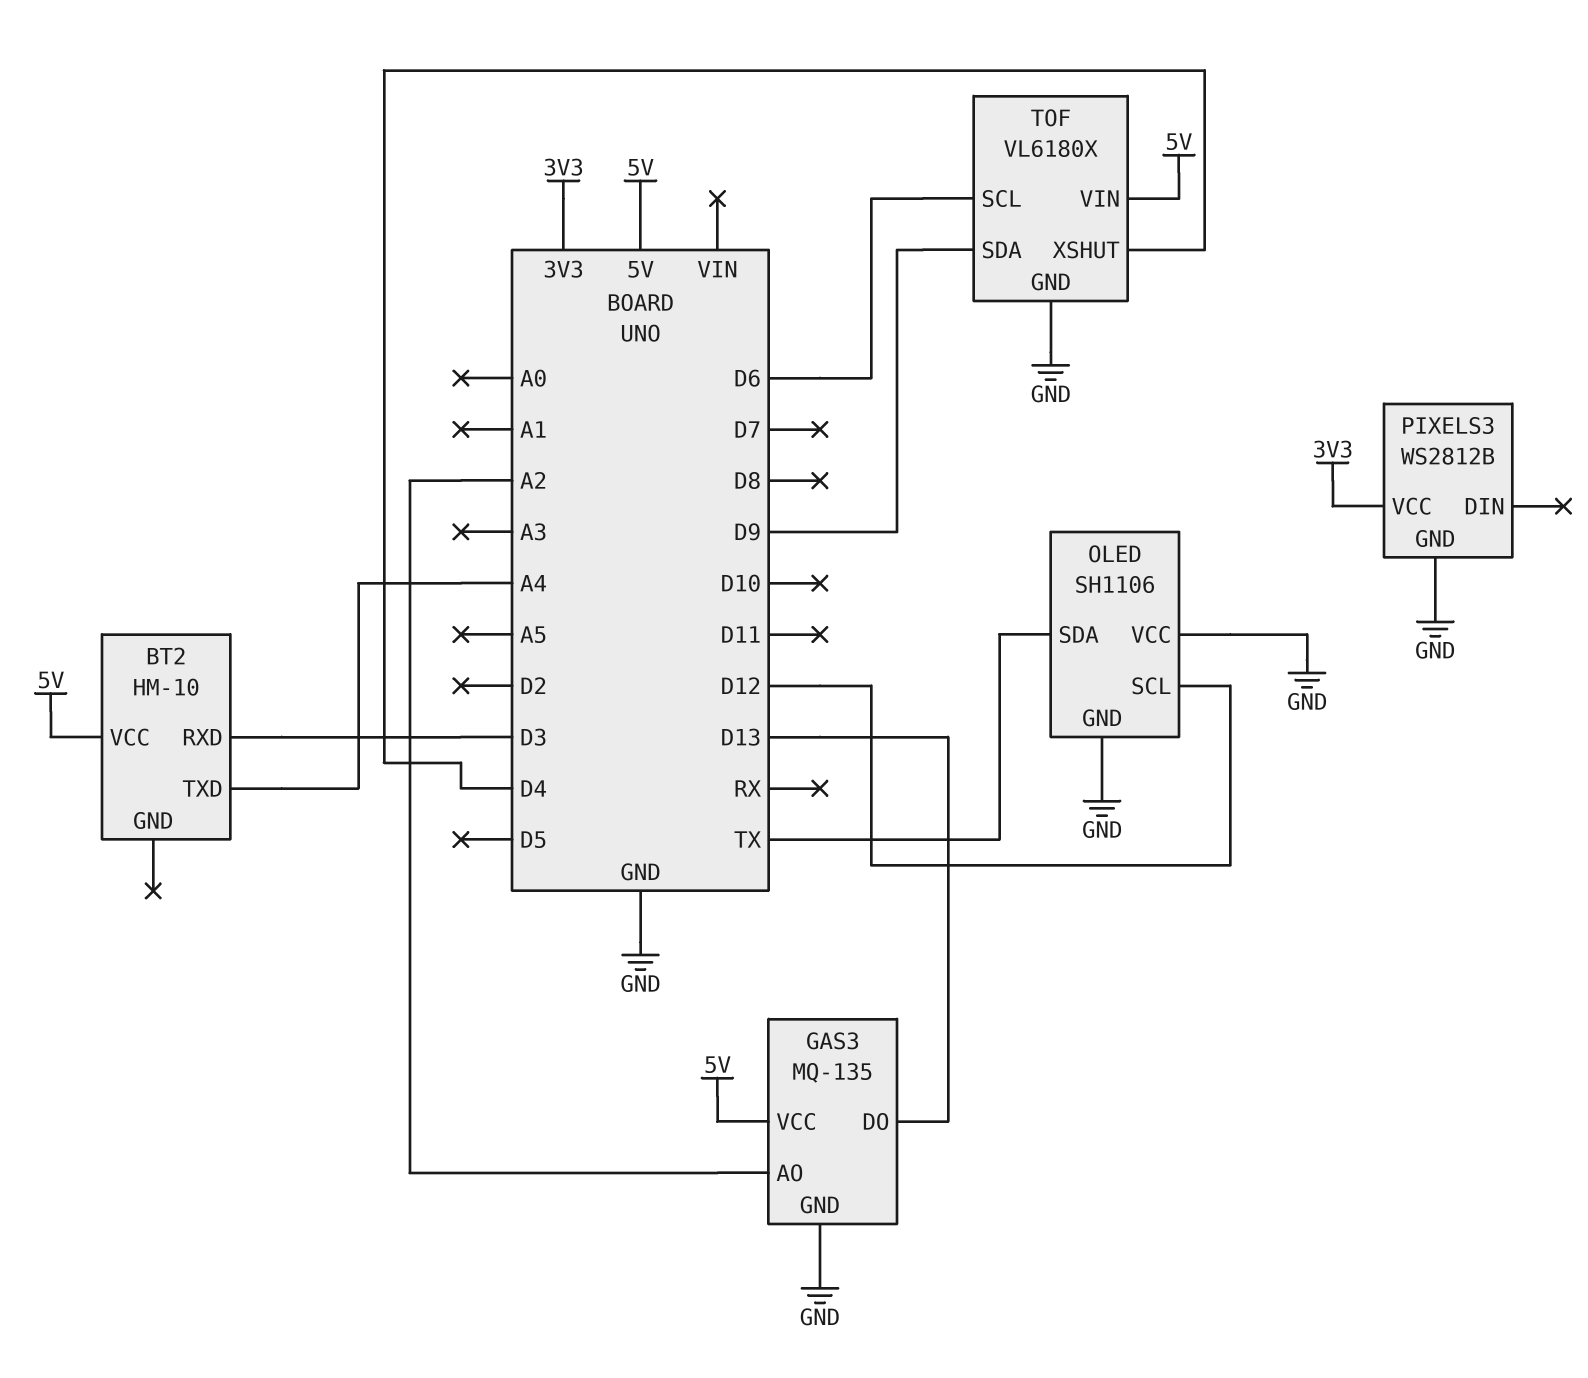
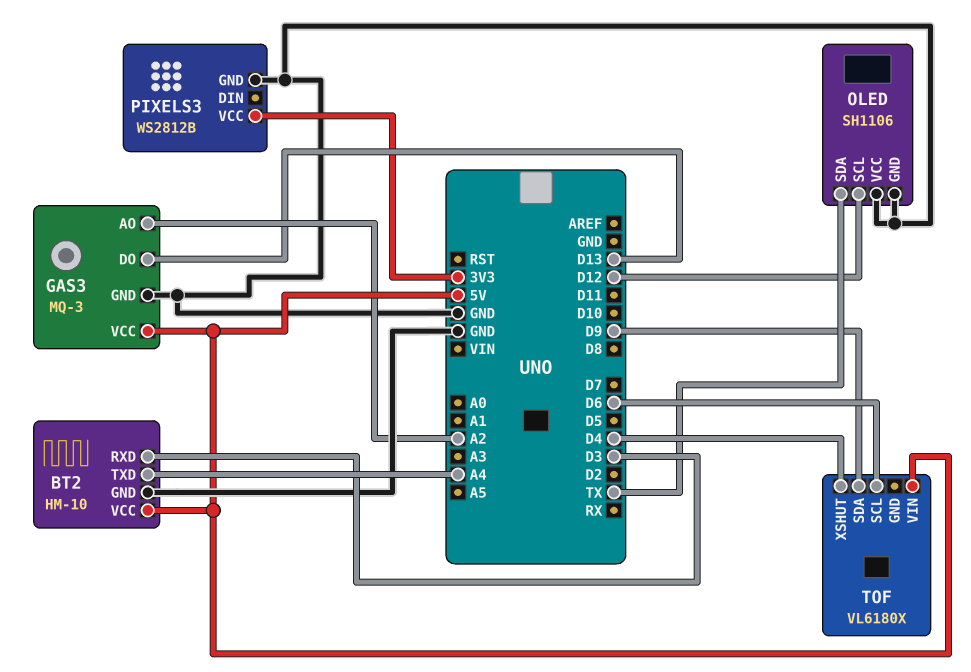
BT2 pin GND: none -> GND
GAS3: MQ-135 -> MQ-3
TOF pin GND: GND -> none

